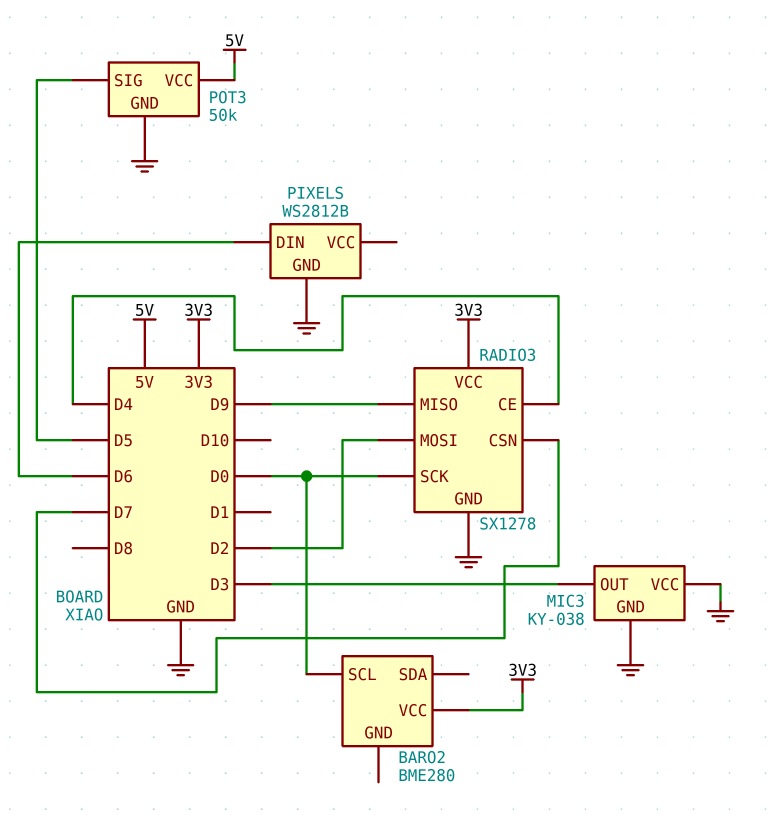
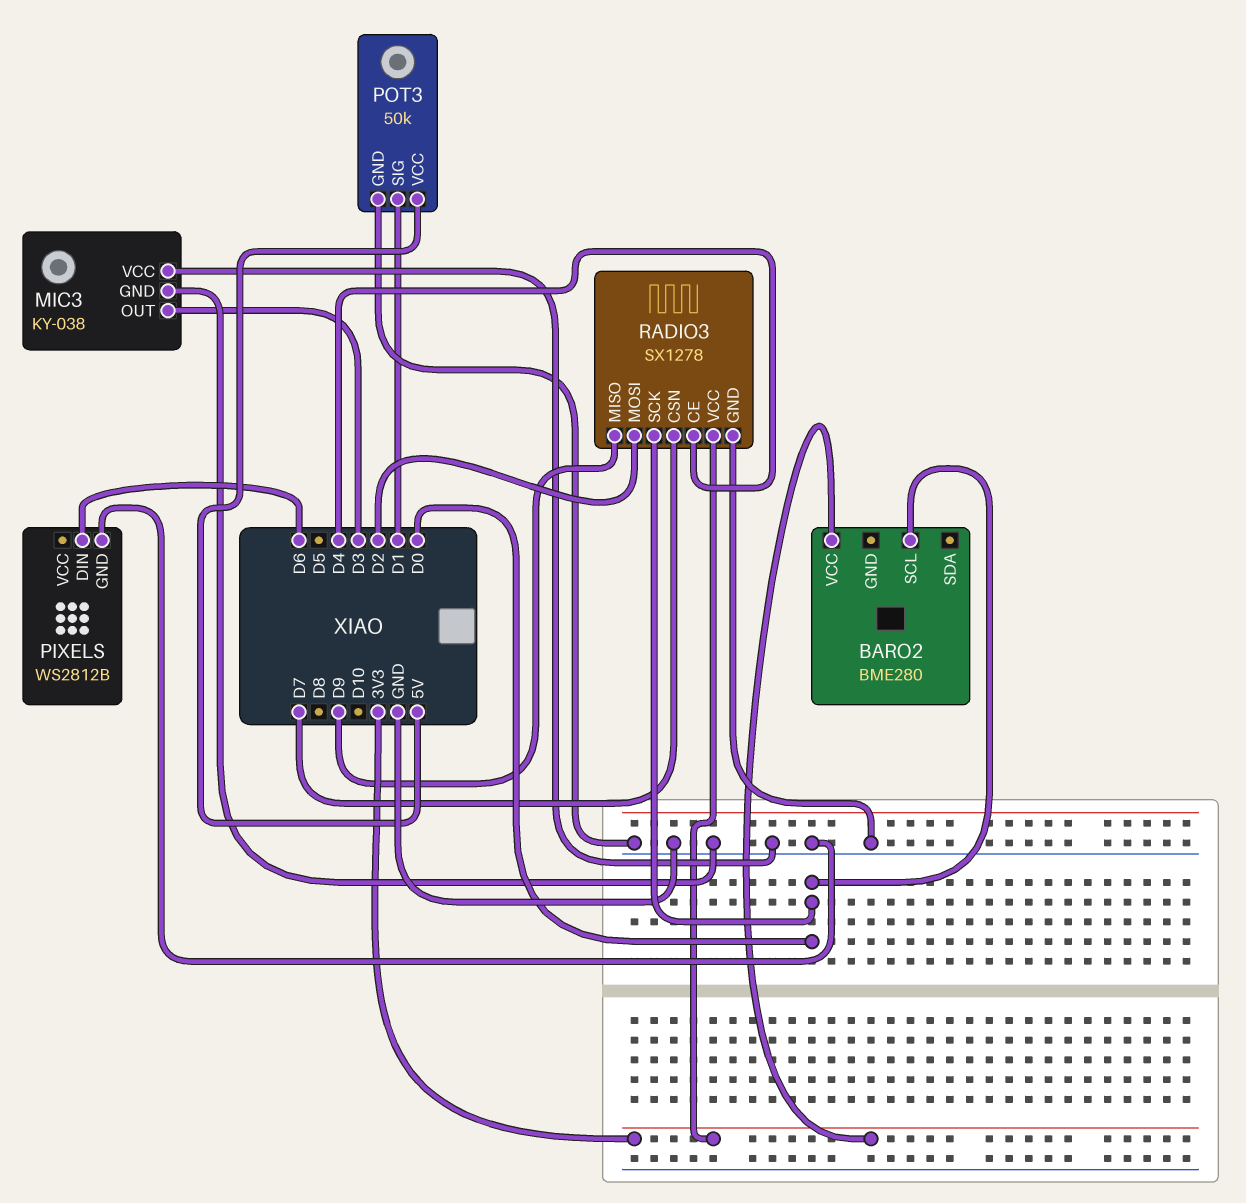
POT3 pin SIG: D5 -> D1

